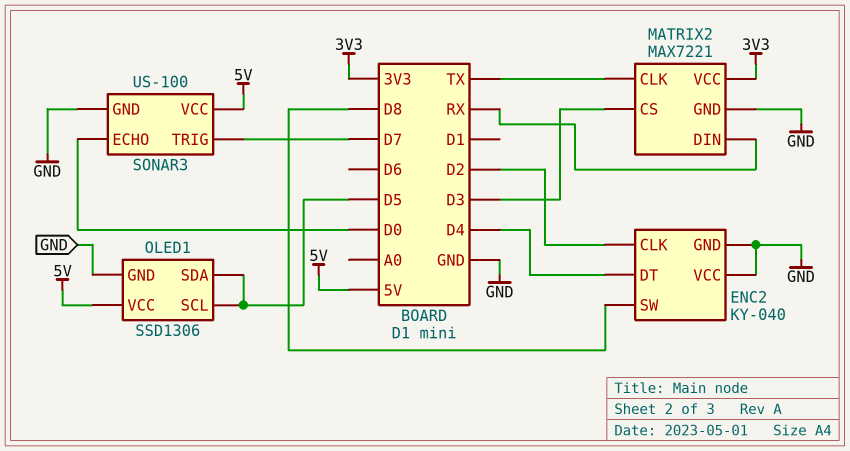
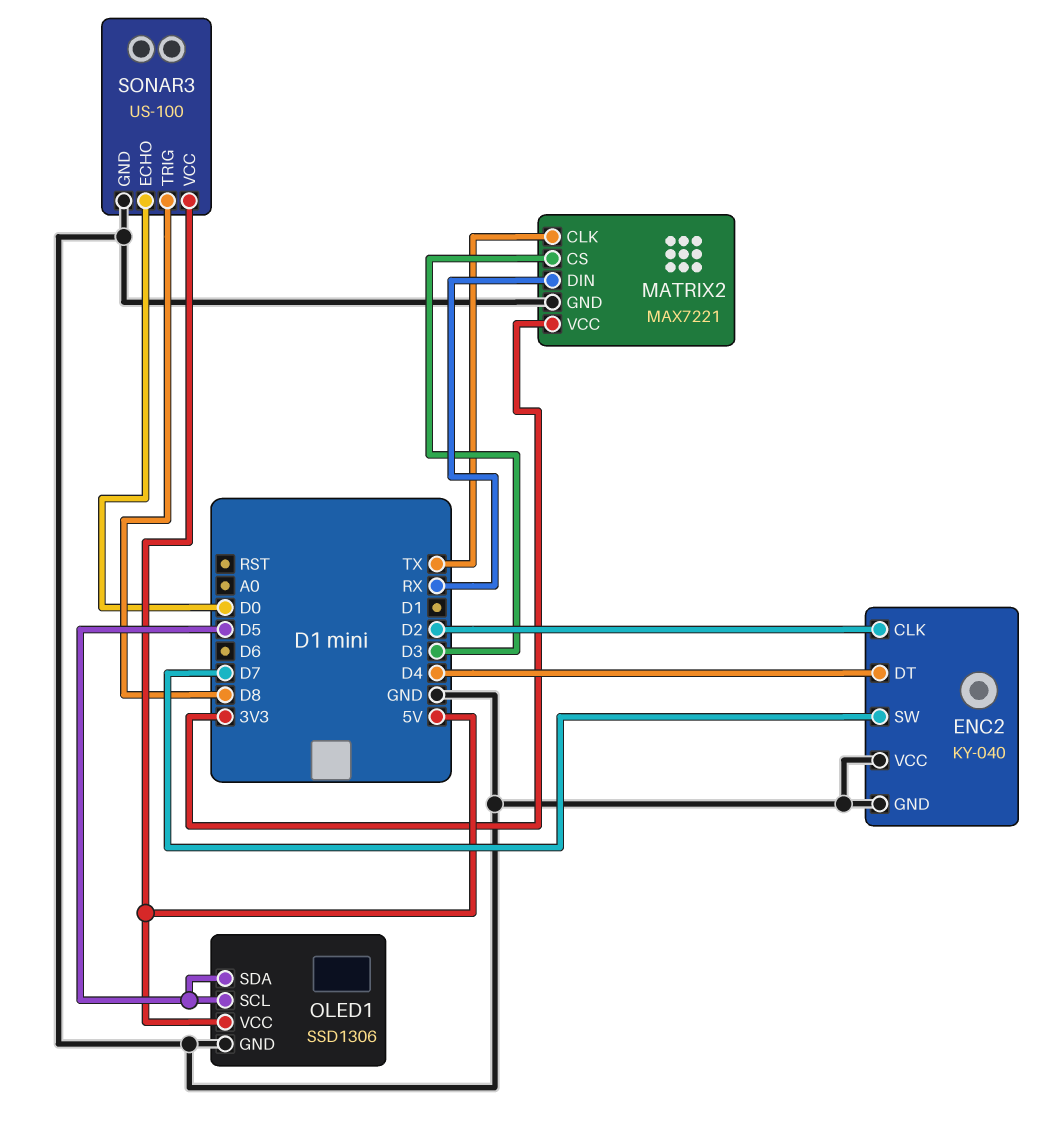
ENC2 pin SW: D8 -> D7
SONAR3 pin TRIG: D7 -> D8

